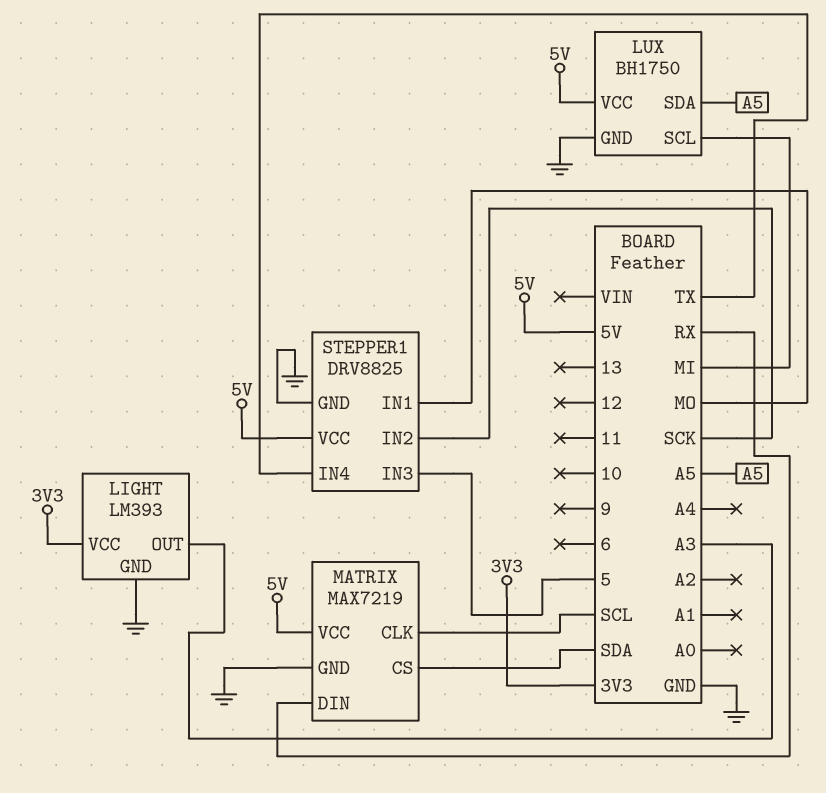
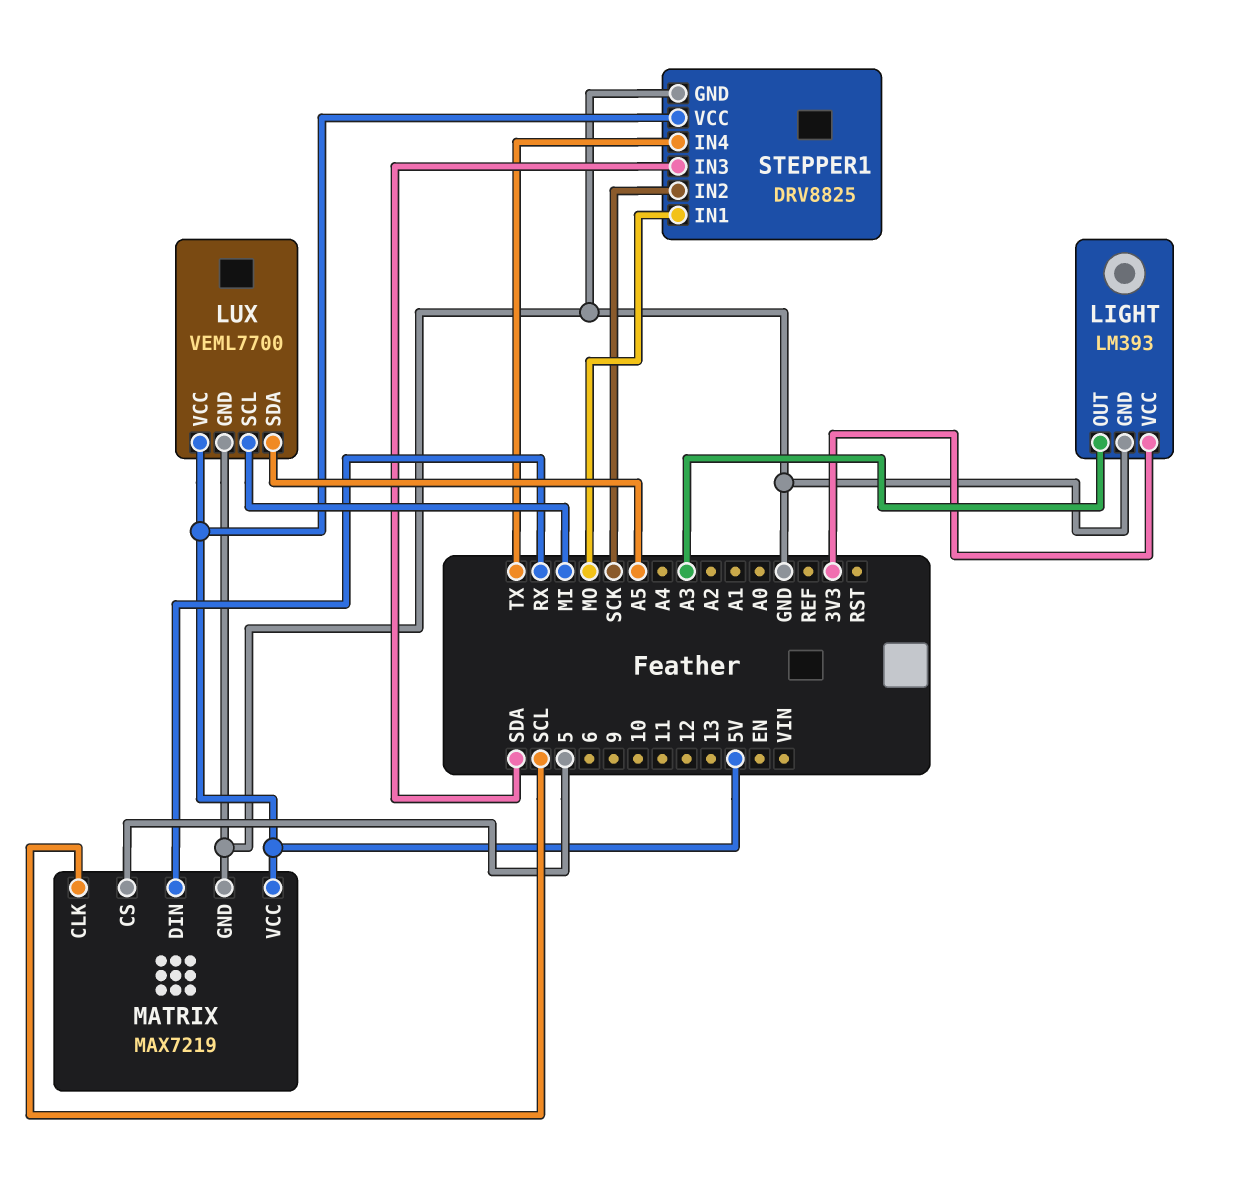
LUX: BH1750 -> VEML7700
MATRIX pin CS: SDA -> 5
STEPPER1 pin IN3: 5 -> SDA

